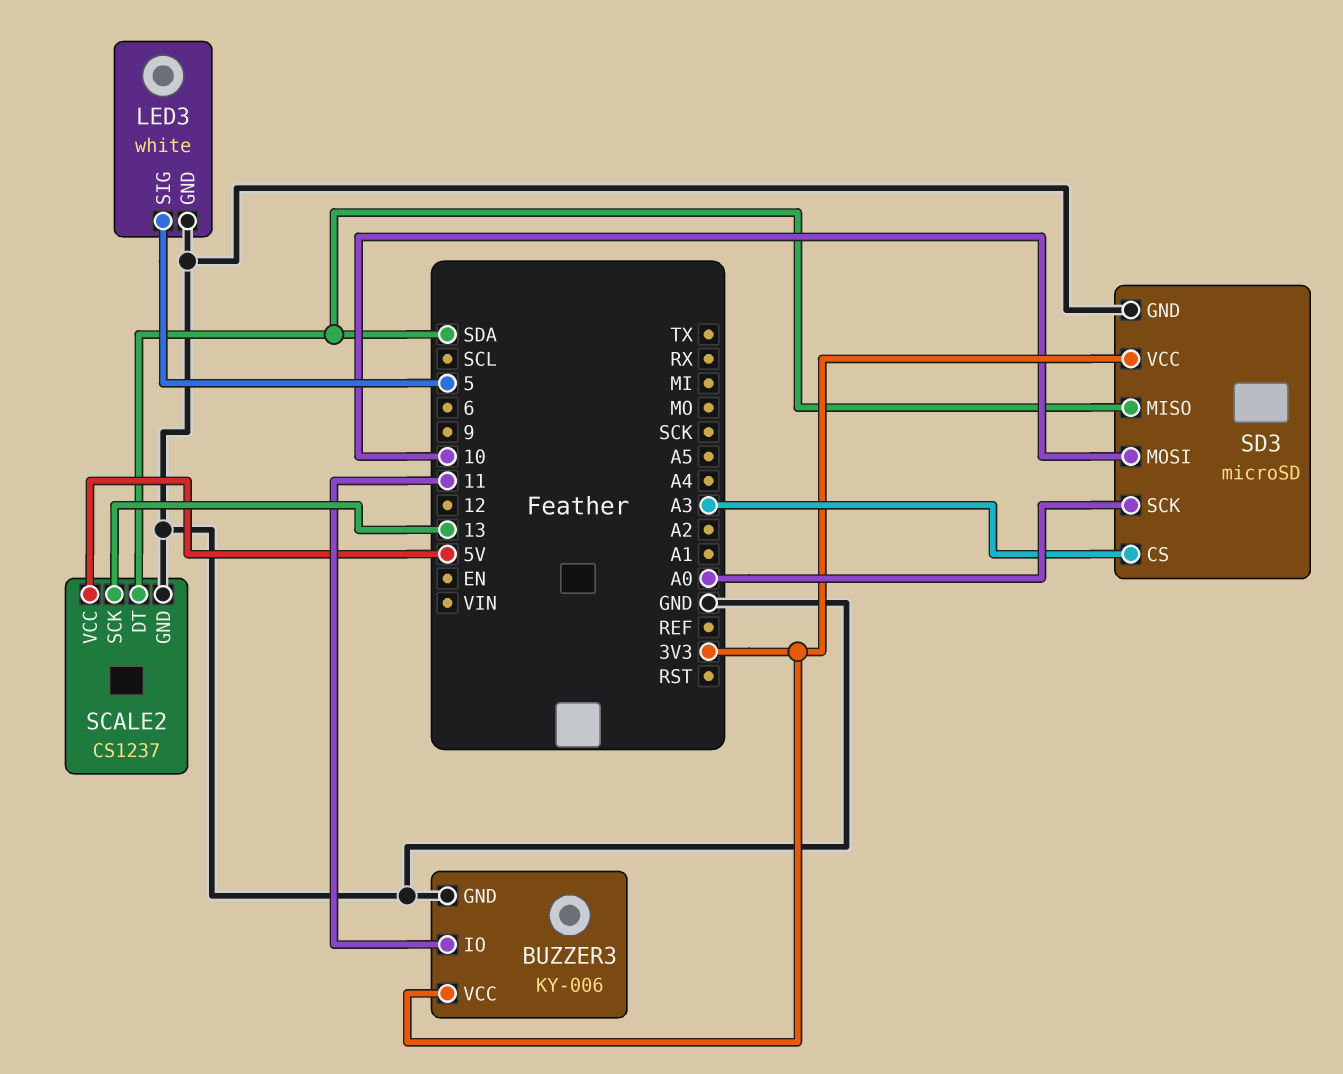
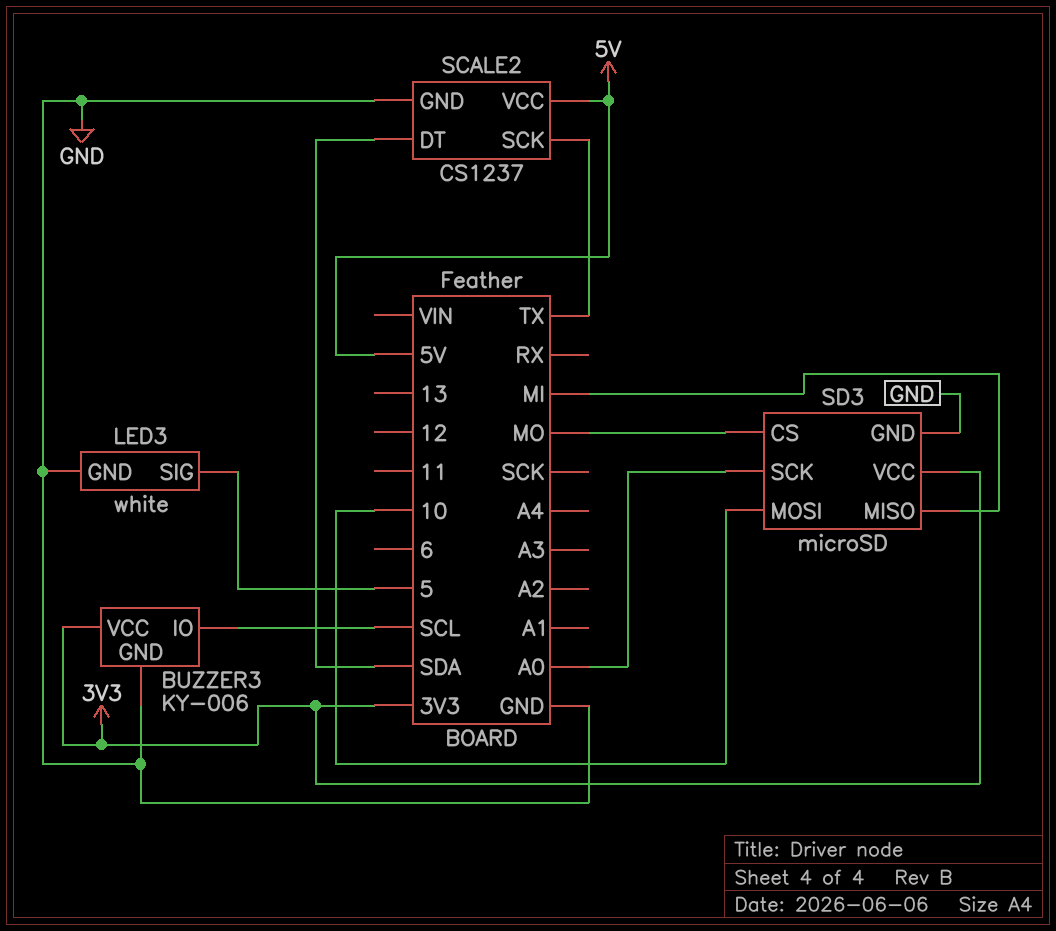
BUZZER3 pin IO: 11 -> SCL
SCALE2 pin SCK: 13 -> TX
SD3 pin CS: A3 -> MO
SD3 pin MISO: SDA -> MI

